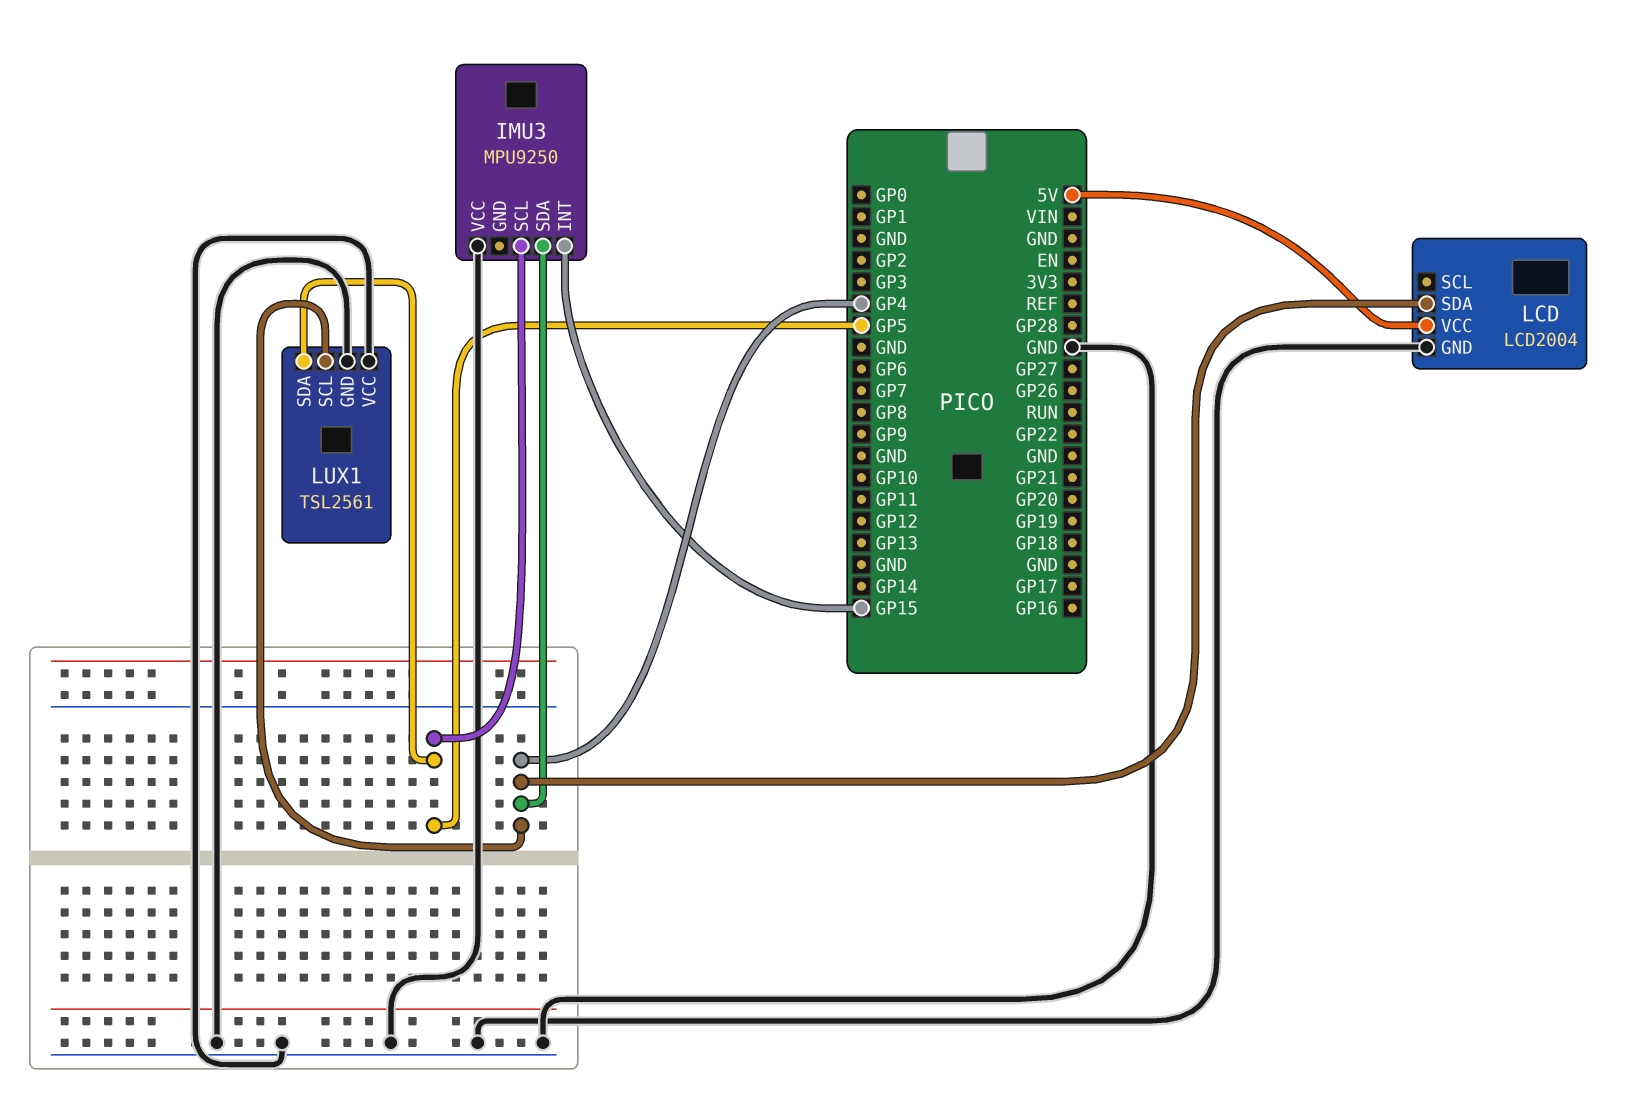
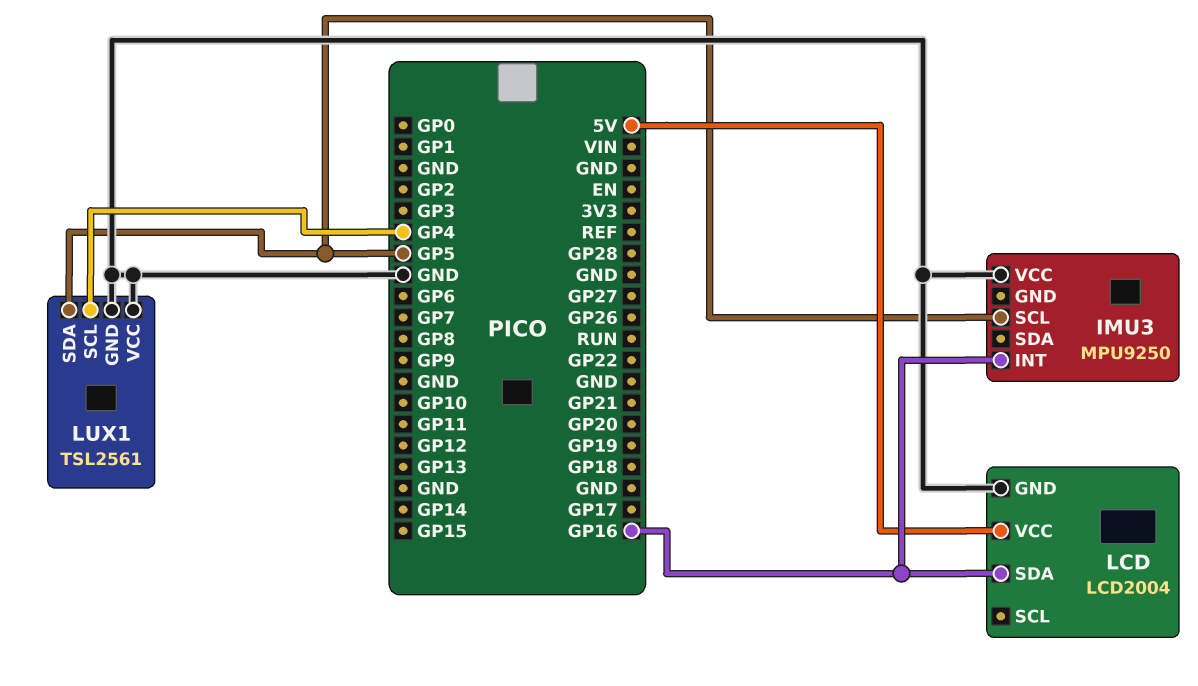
IMU3 pin INT: GP15 -> GP16
IMU3 pin SDA: GP4 -> none
LCD pin SDA: GP4 -> GP16

